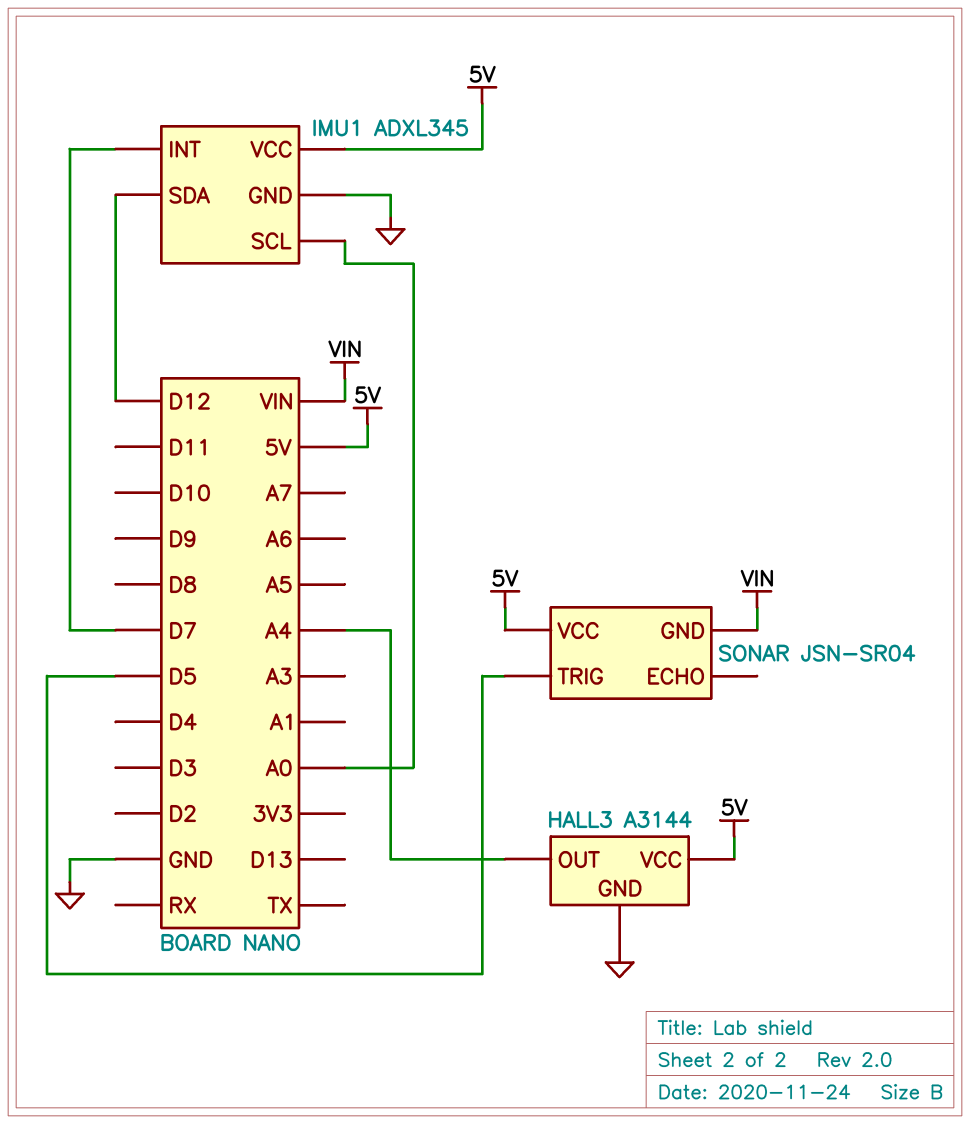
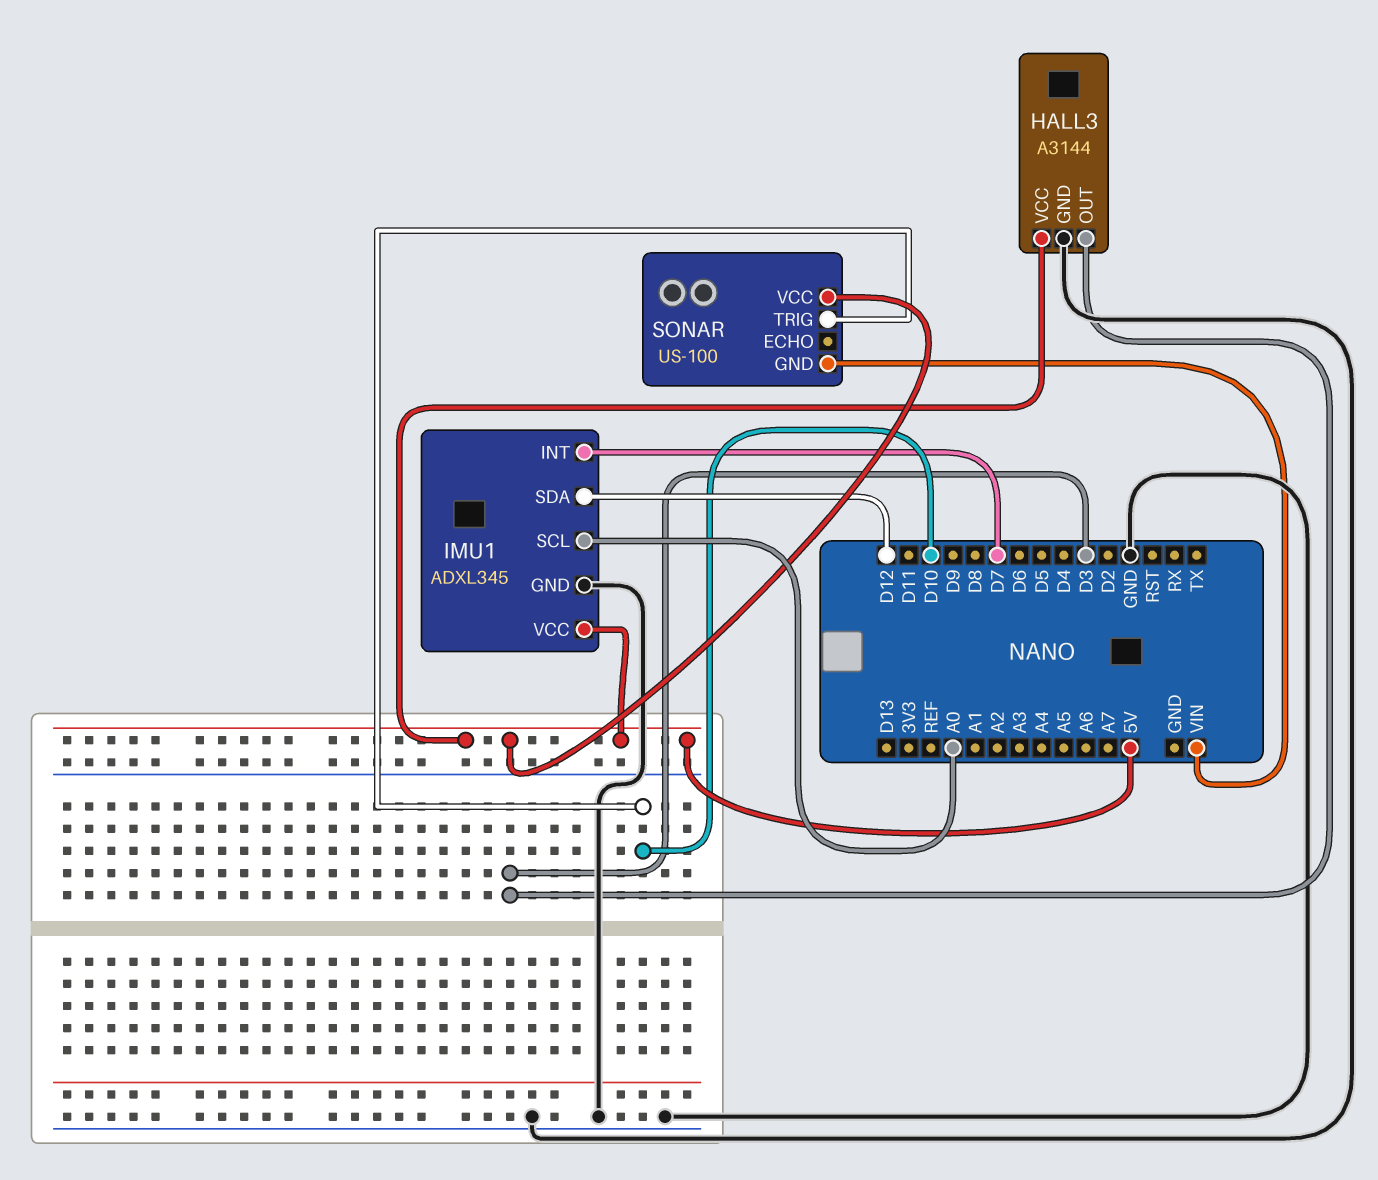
HALL3 pin OUT: A4 -> D3
SONAR: JSN-SR04 -> US-100
SONAR pin TRIG: D5 -> D10

